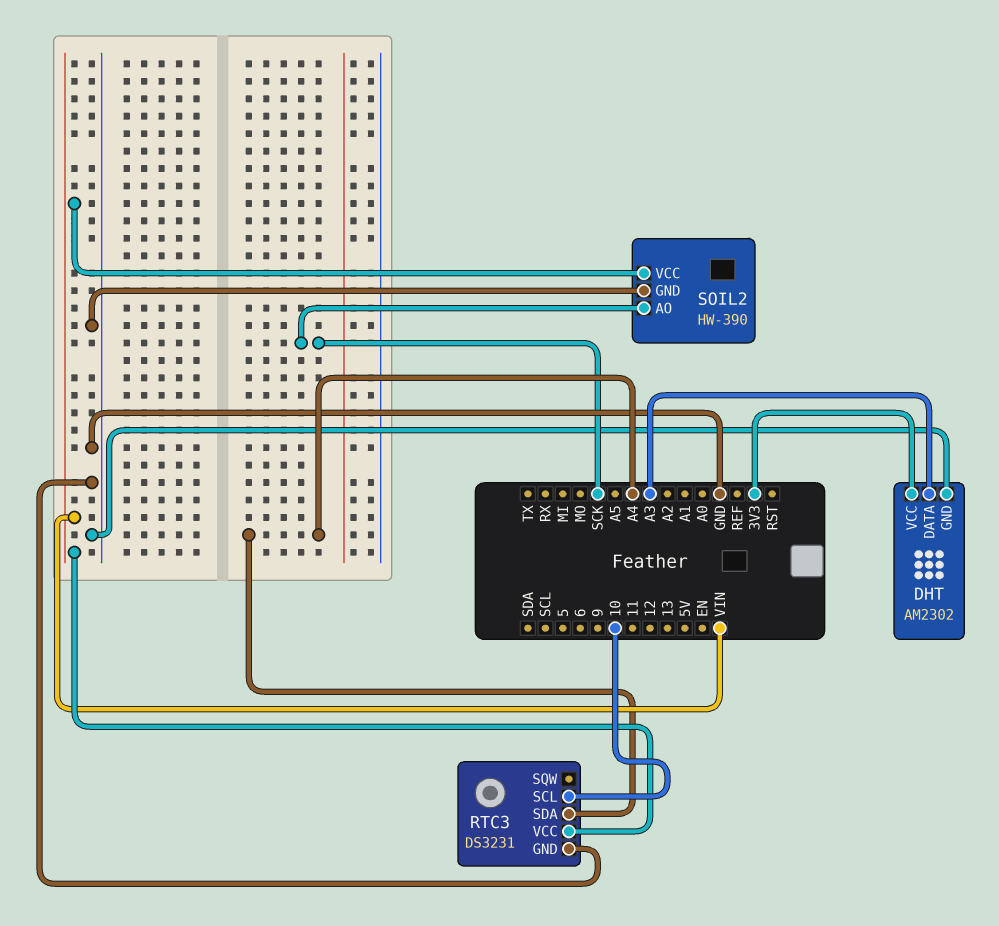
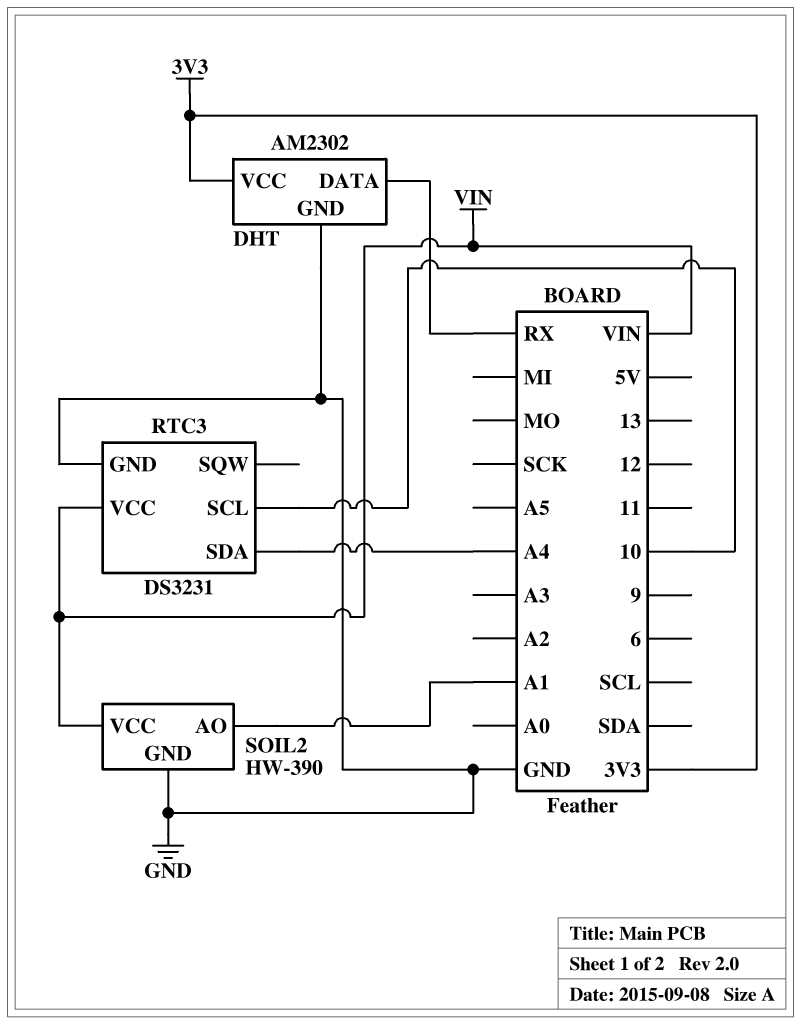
DHT pin DATA: A3 -> RX
SOIL2 pin AO: SCK -> A1

